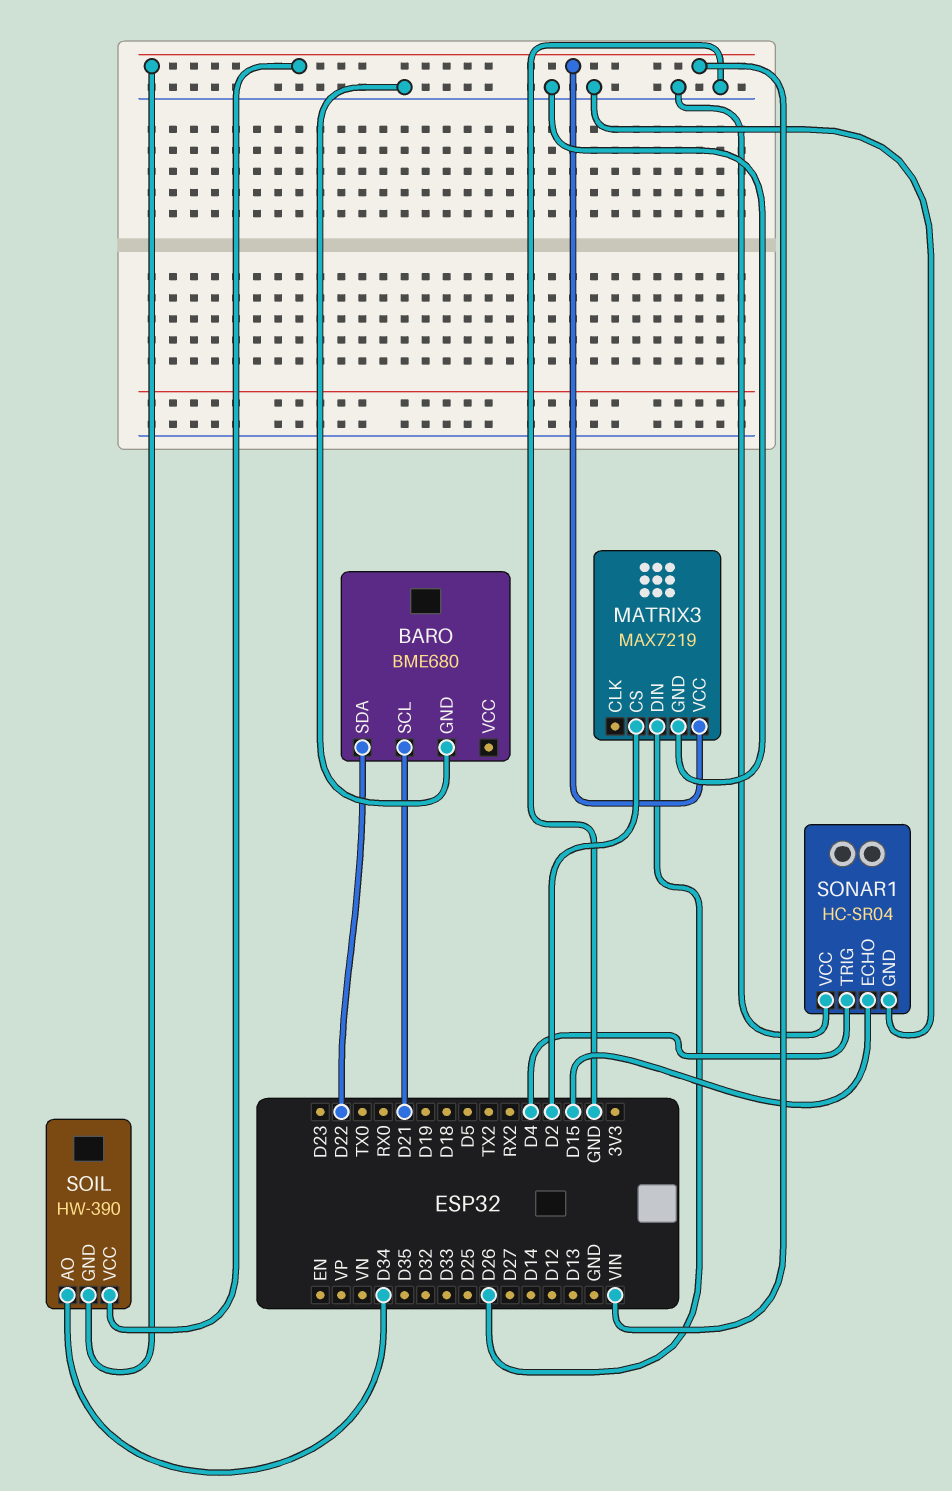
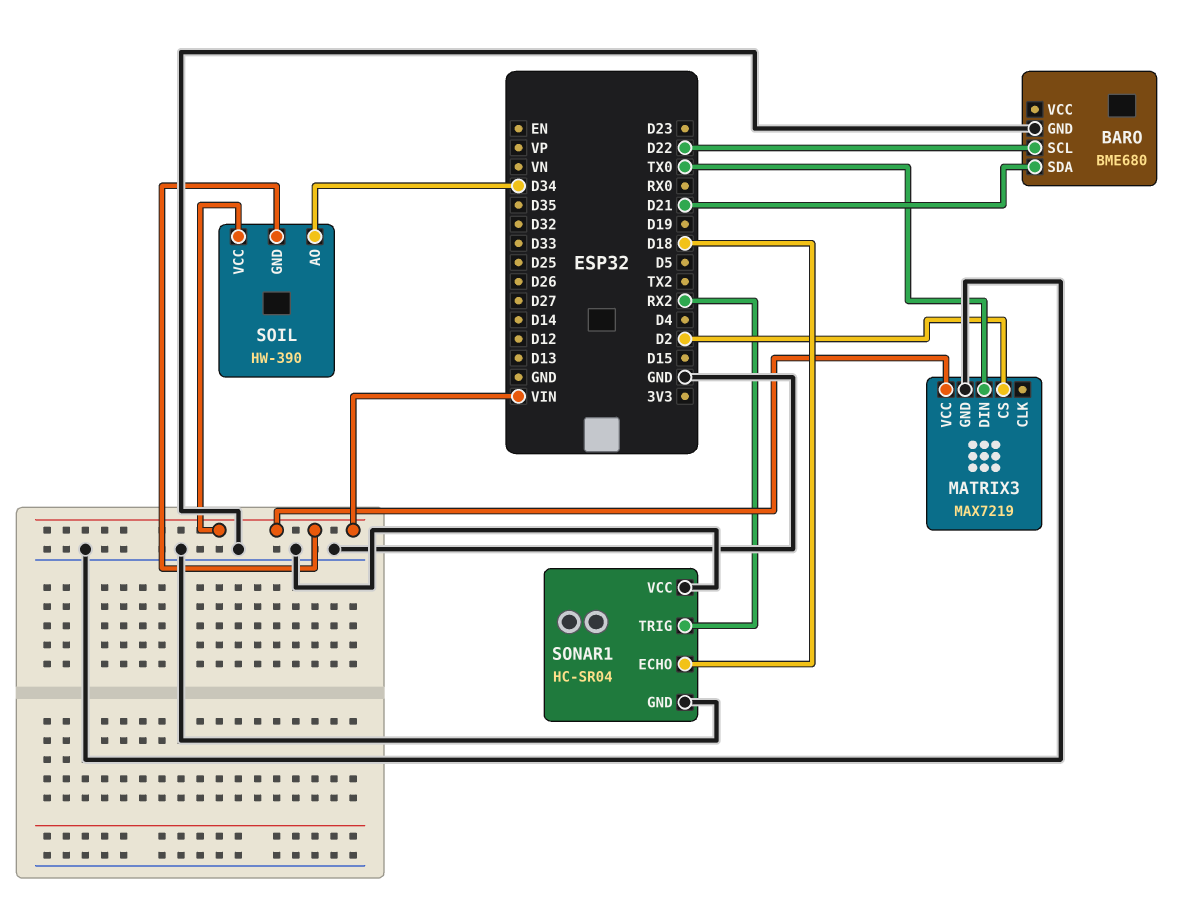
BARO pin SCL: D21 -> D22
BARO pin SDA: D22 -> D21
MATRIX3 pin DIN: D26 -> TX0
SONAR1 pin ECHO: D15 -> D18
SONAR1 pin TRIG: D4 -> RX2

